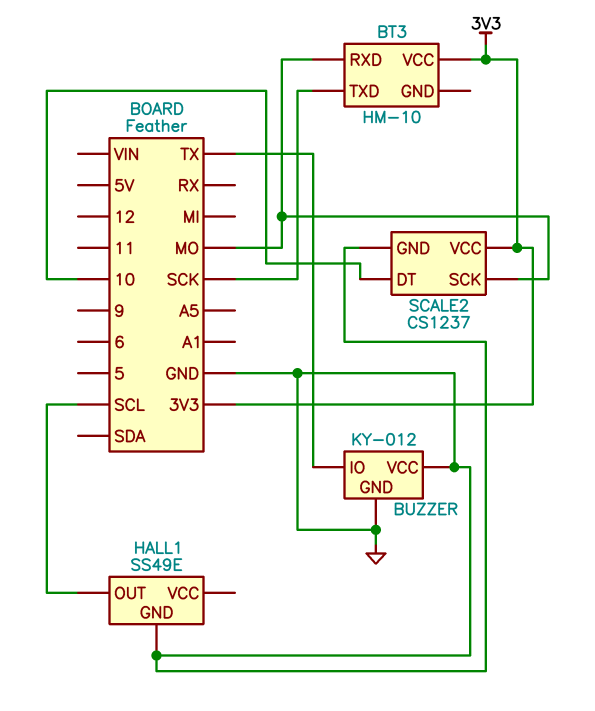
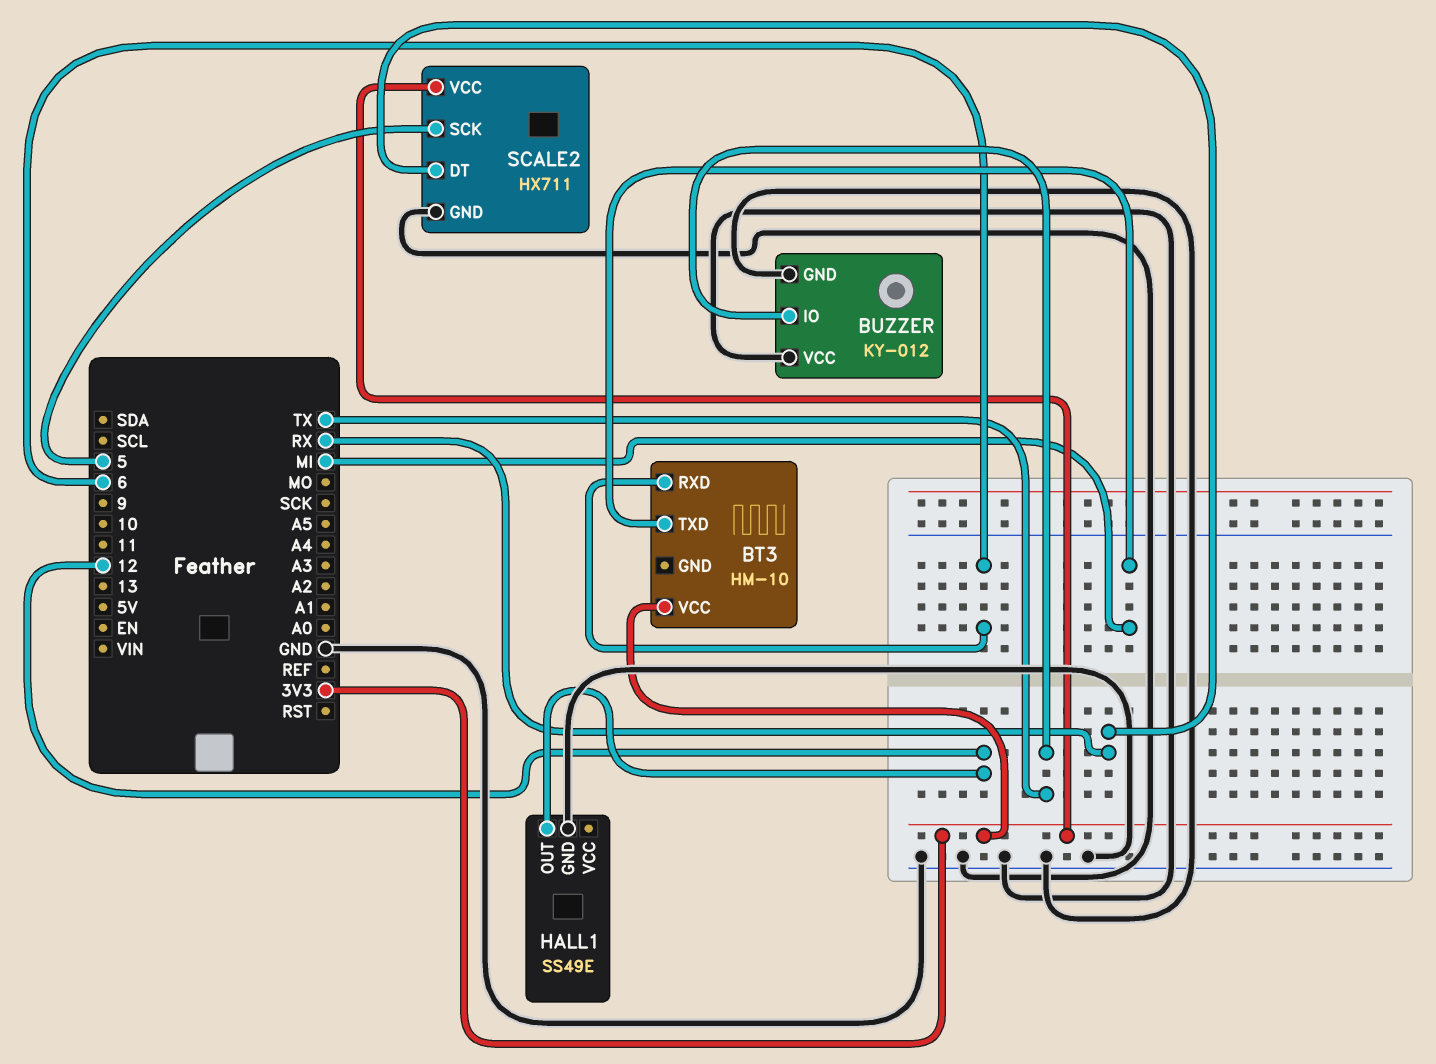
BT3 pin RXD: MO -> 6
BT3 pin TXD: SCK -> MI
HALL1 pin OUT: SCL -> 12
SCALE2: CS1237 -> HX711
SCALE2 pin DT: 10 -> RX
SCALE2 pin SCK: MO -> 5

